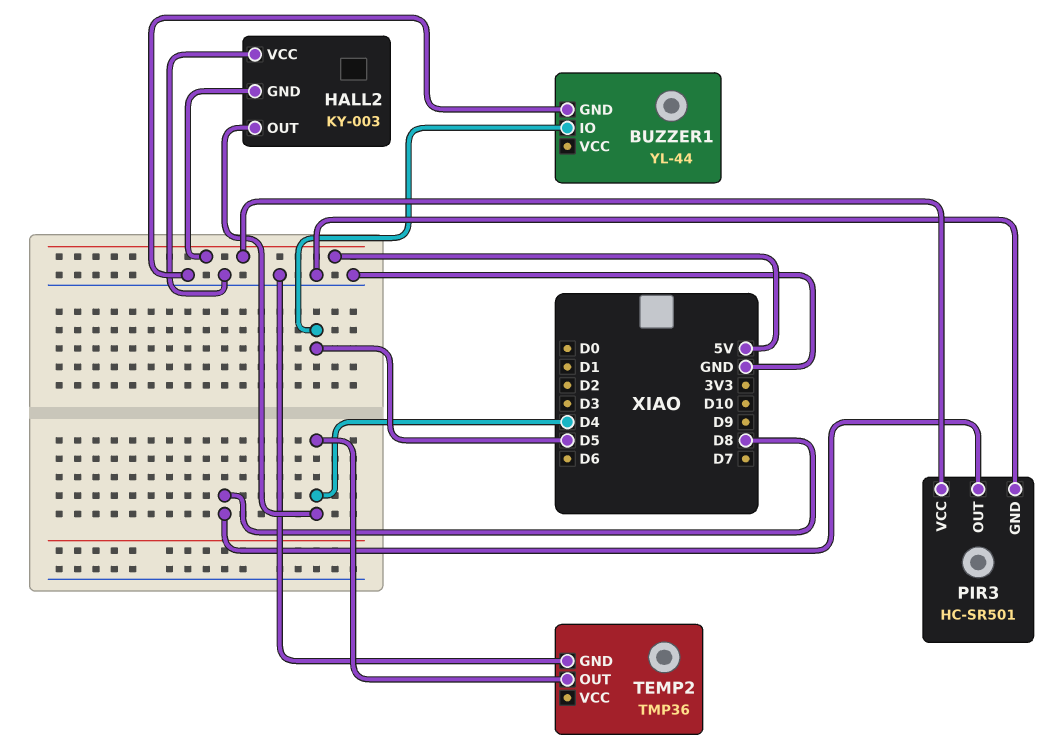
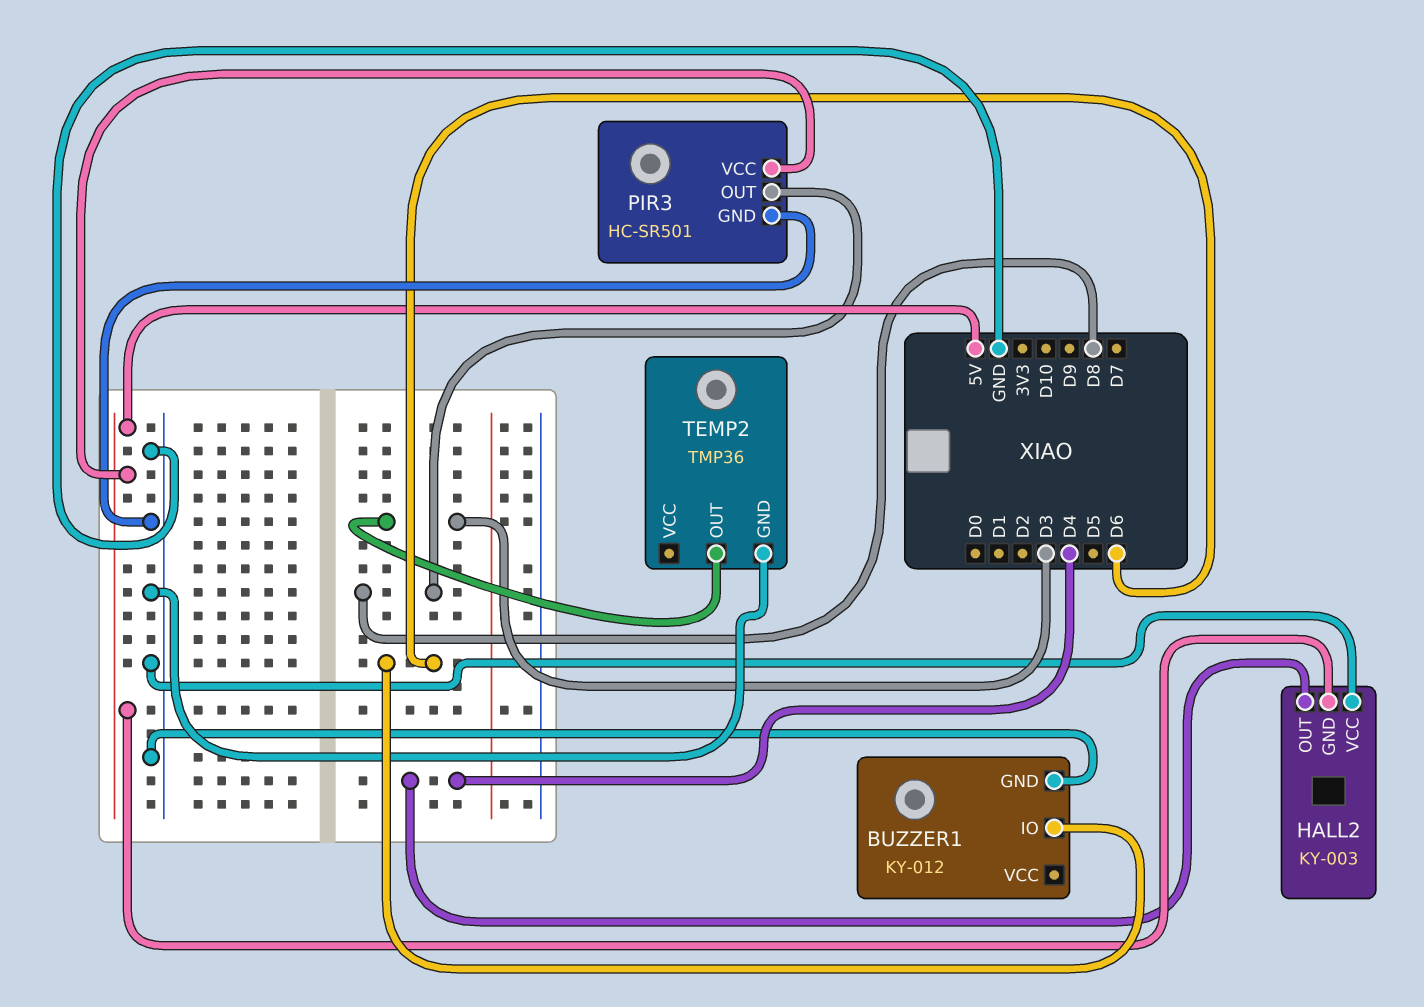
BUZZER1: YL-44 -> KY-012
BUZZER1 pin IO: D5 -> D6
TEMP2 pin OUT: D4 -> D3

